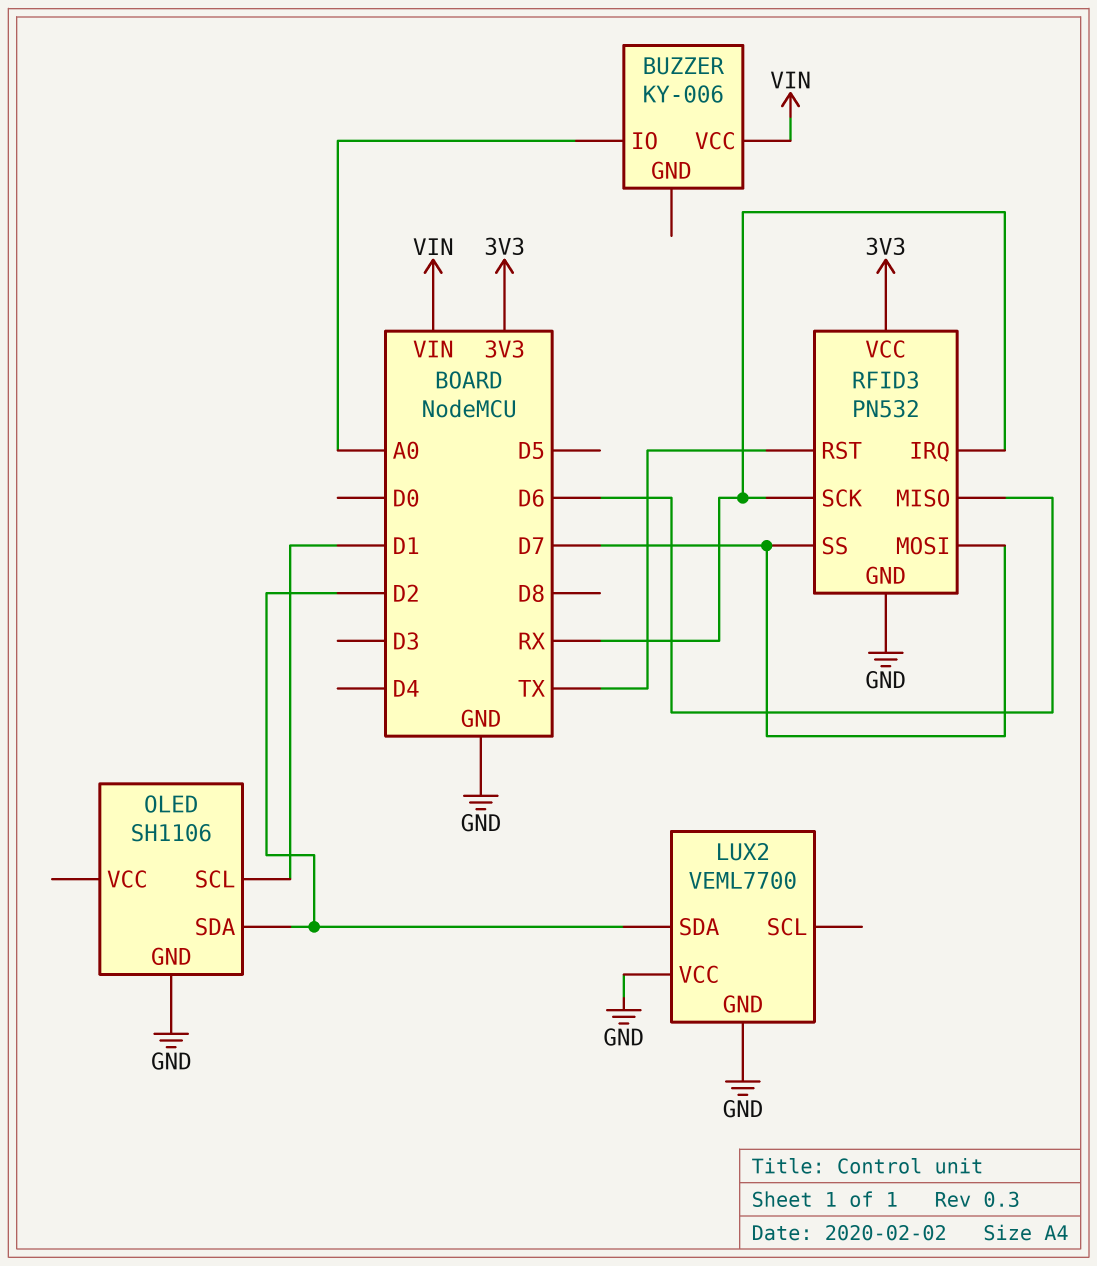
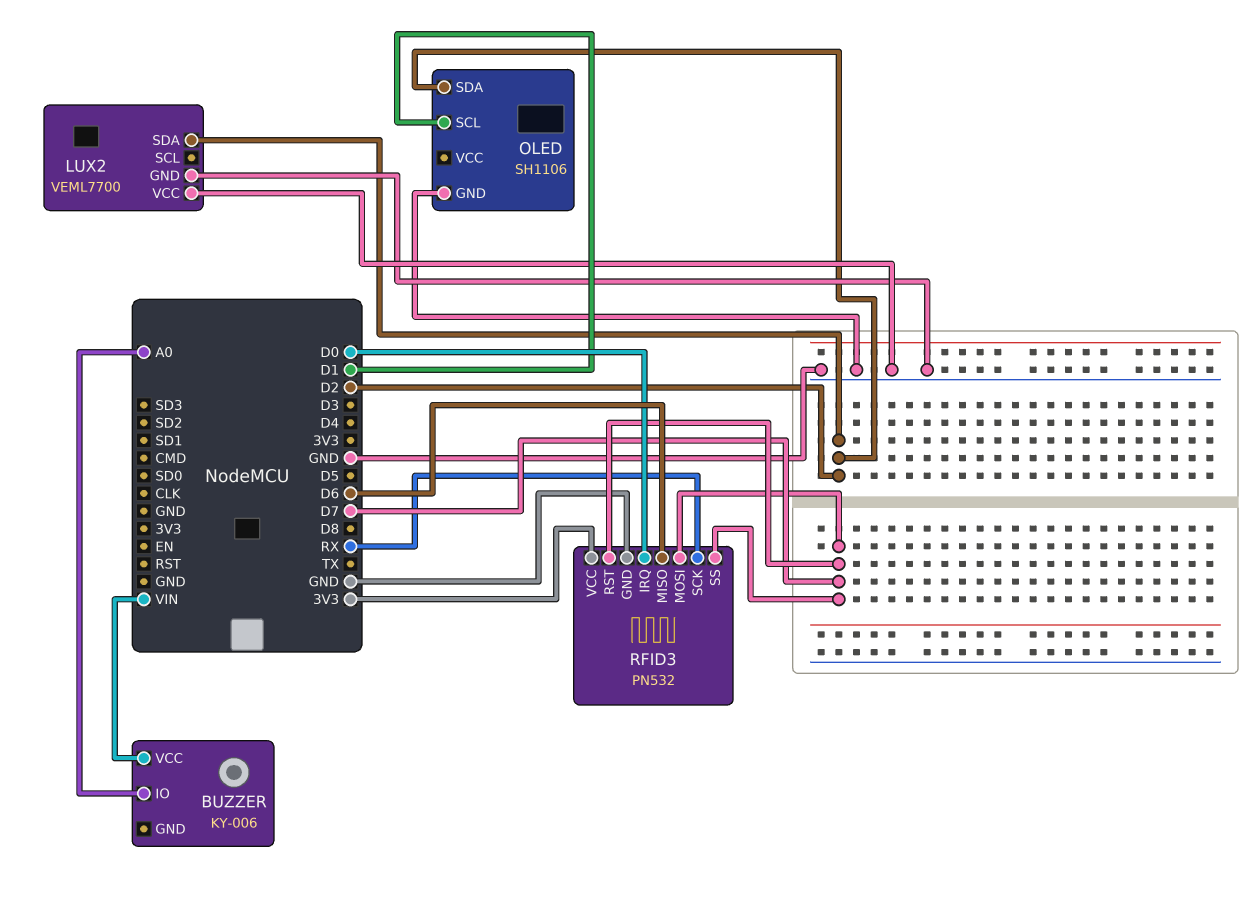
RFID3 pin IRQ: RX -> D0
RFID3 pin RST: TX -> D7

